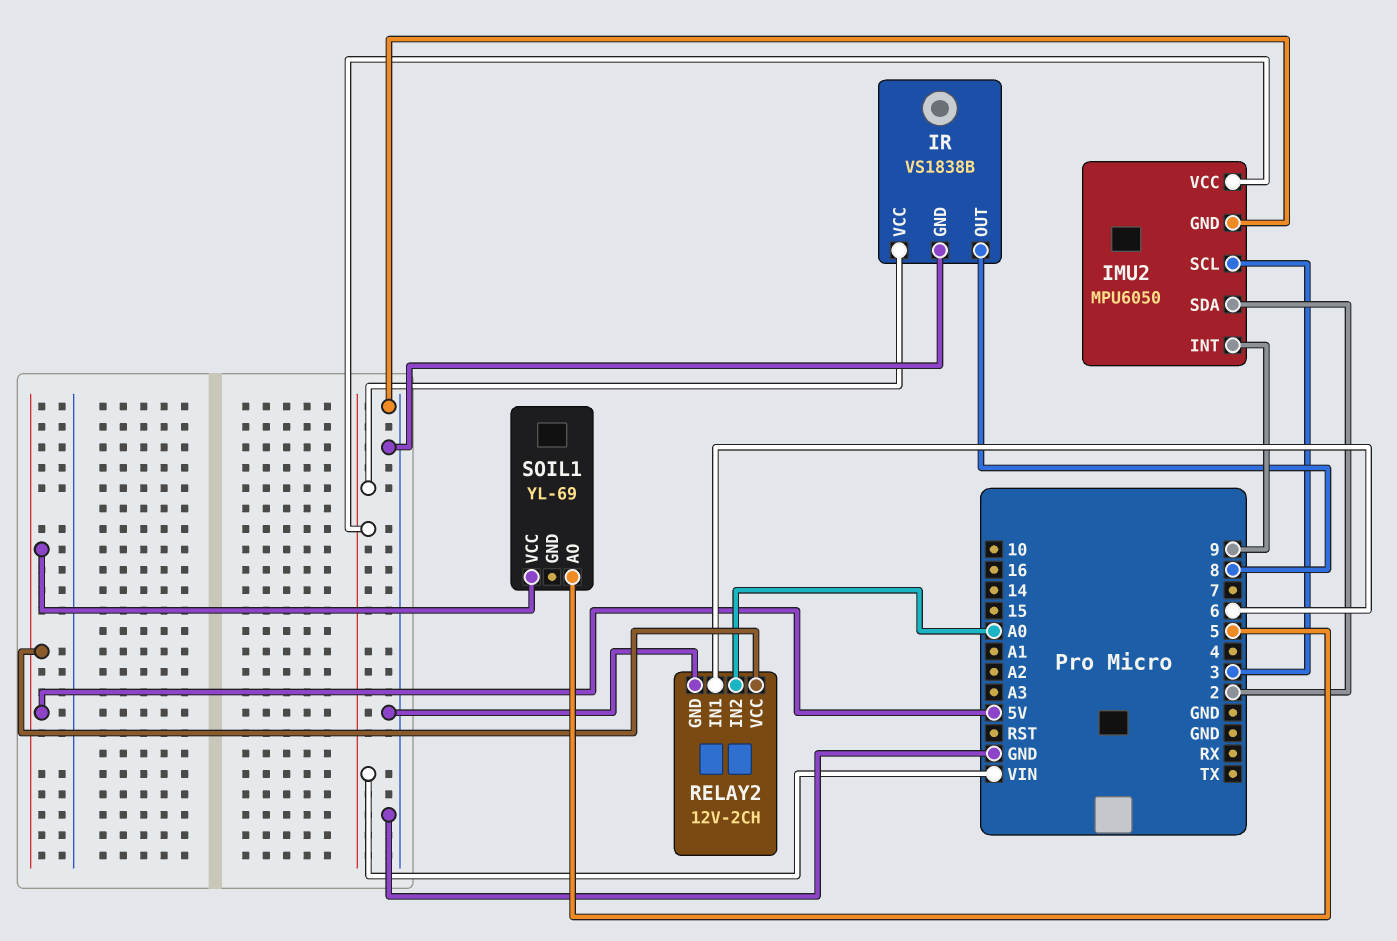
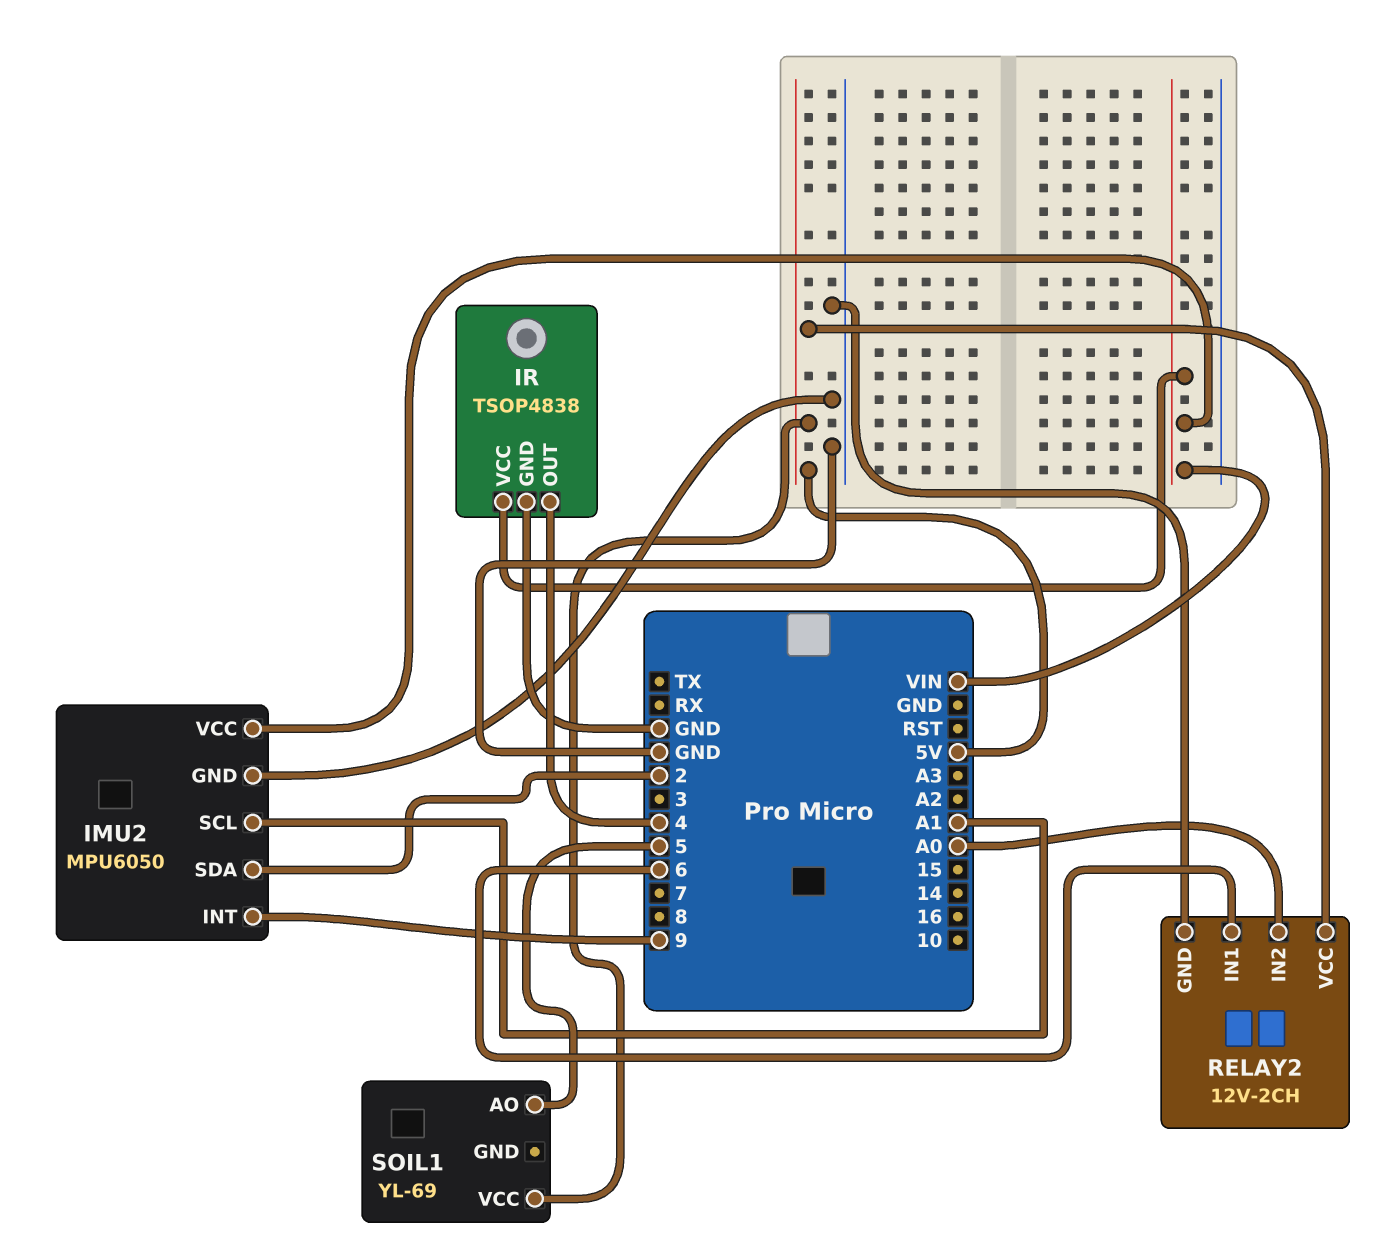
IMU2 pin SCL: 3 -> A1
IR: VS1838B -> TSOP4838
IR pin OUT: 8 -> 4

